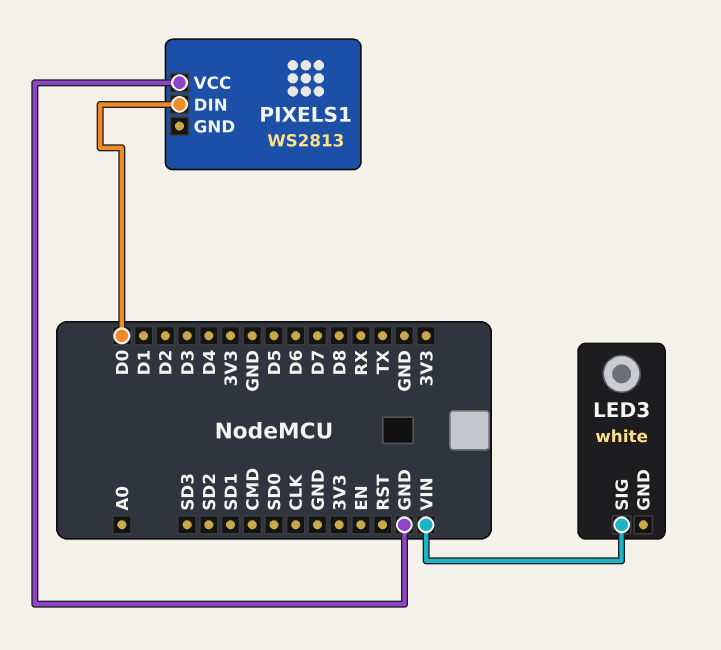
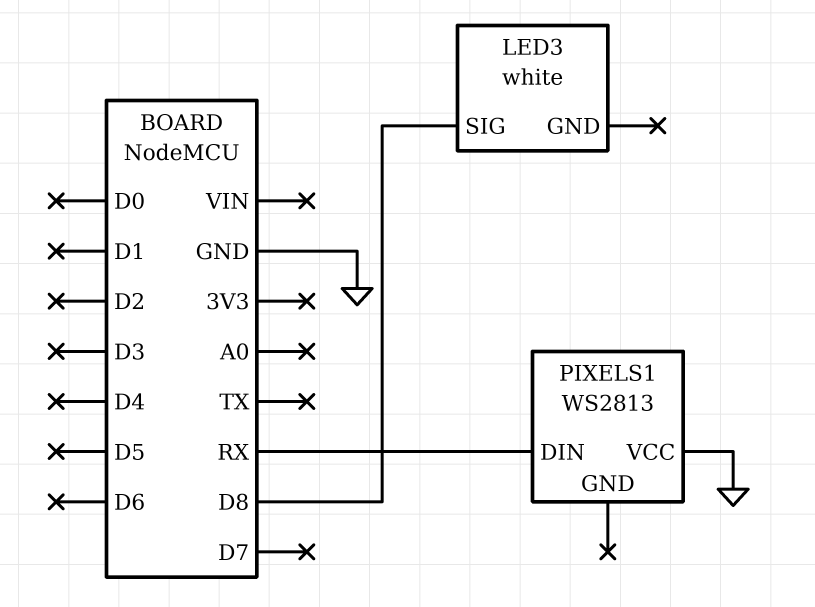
LED3 pin SIG: VIN -> D8
PIXELS1 pin DIN: D0 -> RX

